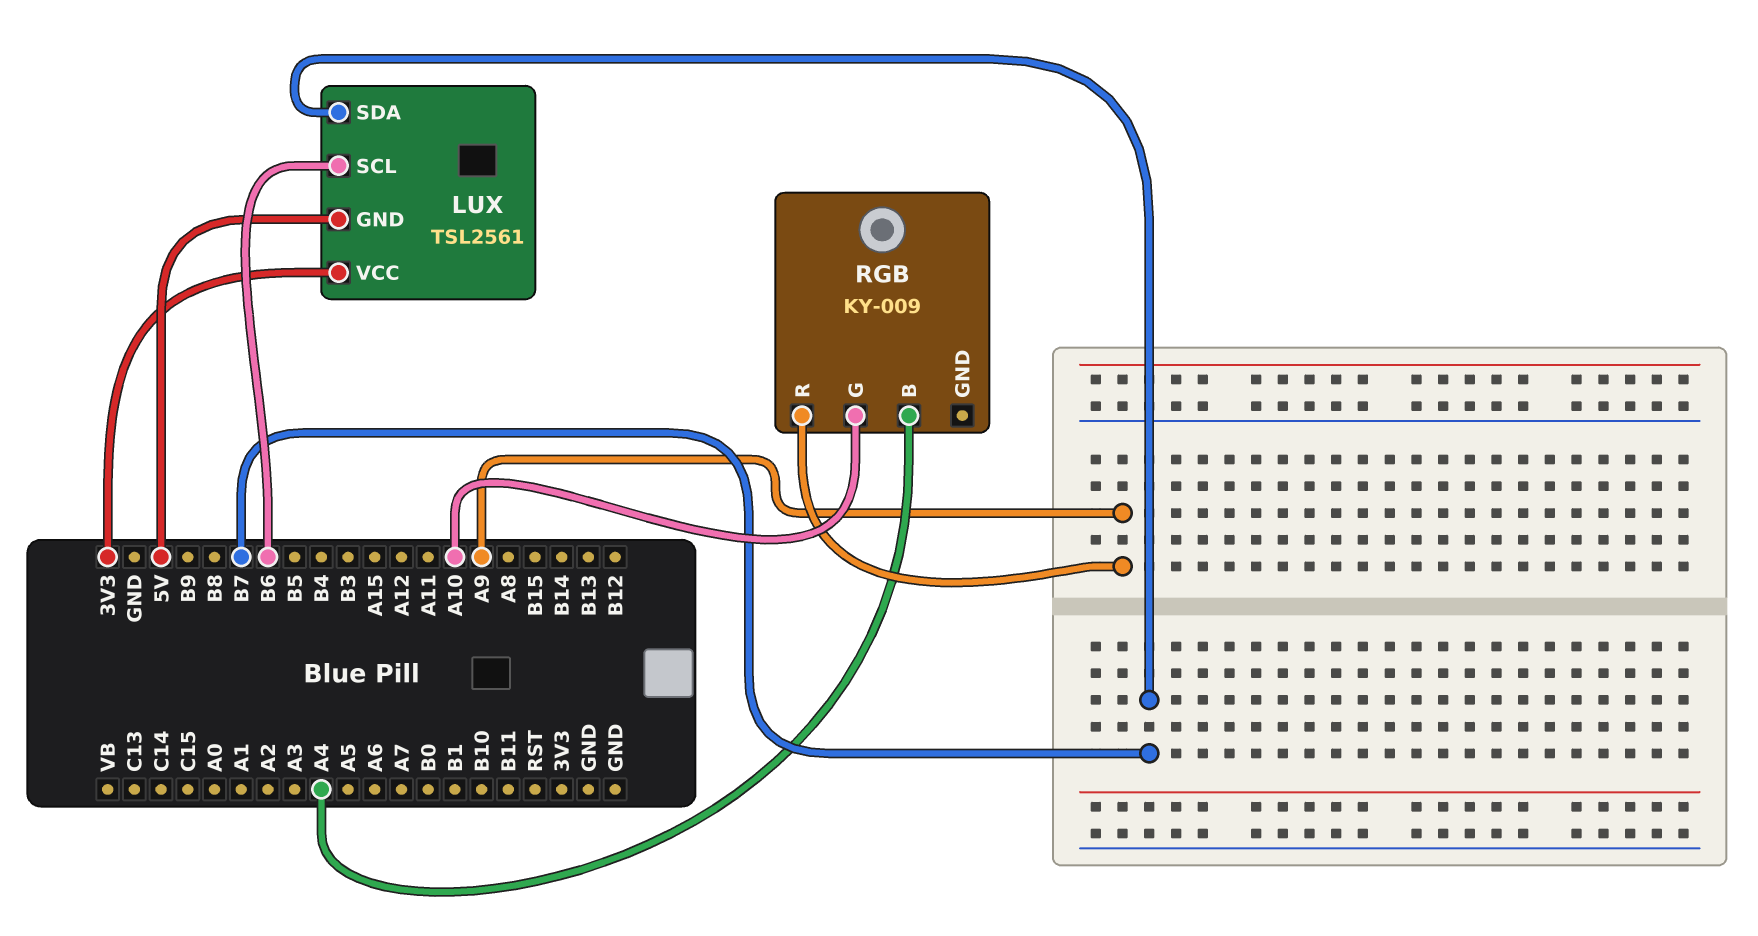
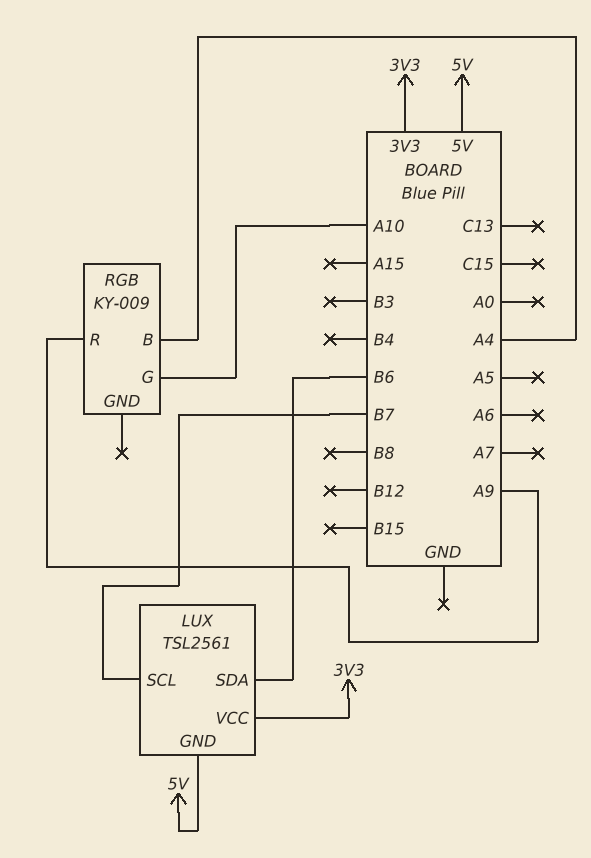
LUX pin SCL: B6 -> B7
LUX pin SDA: B7 -> B6

